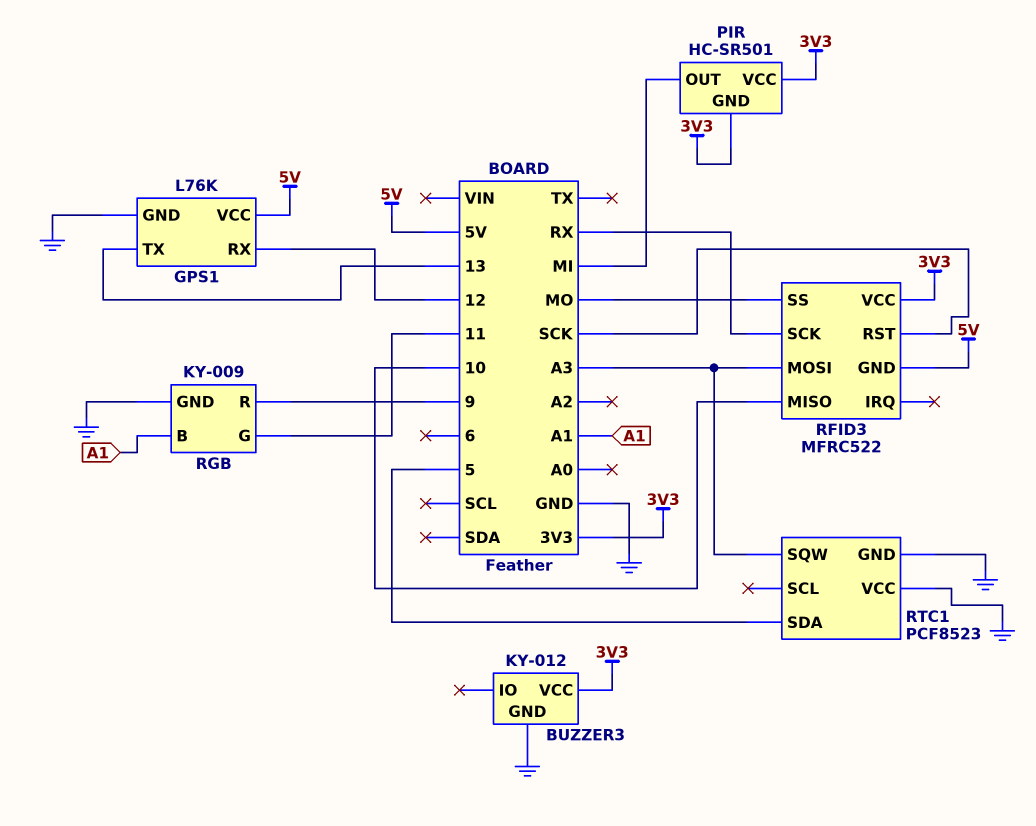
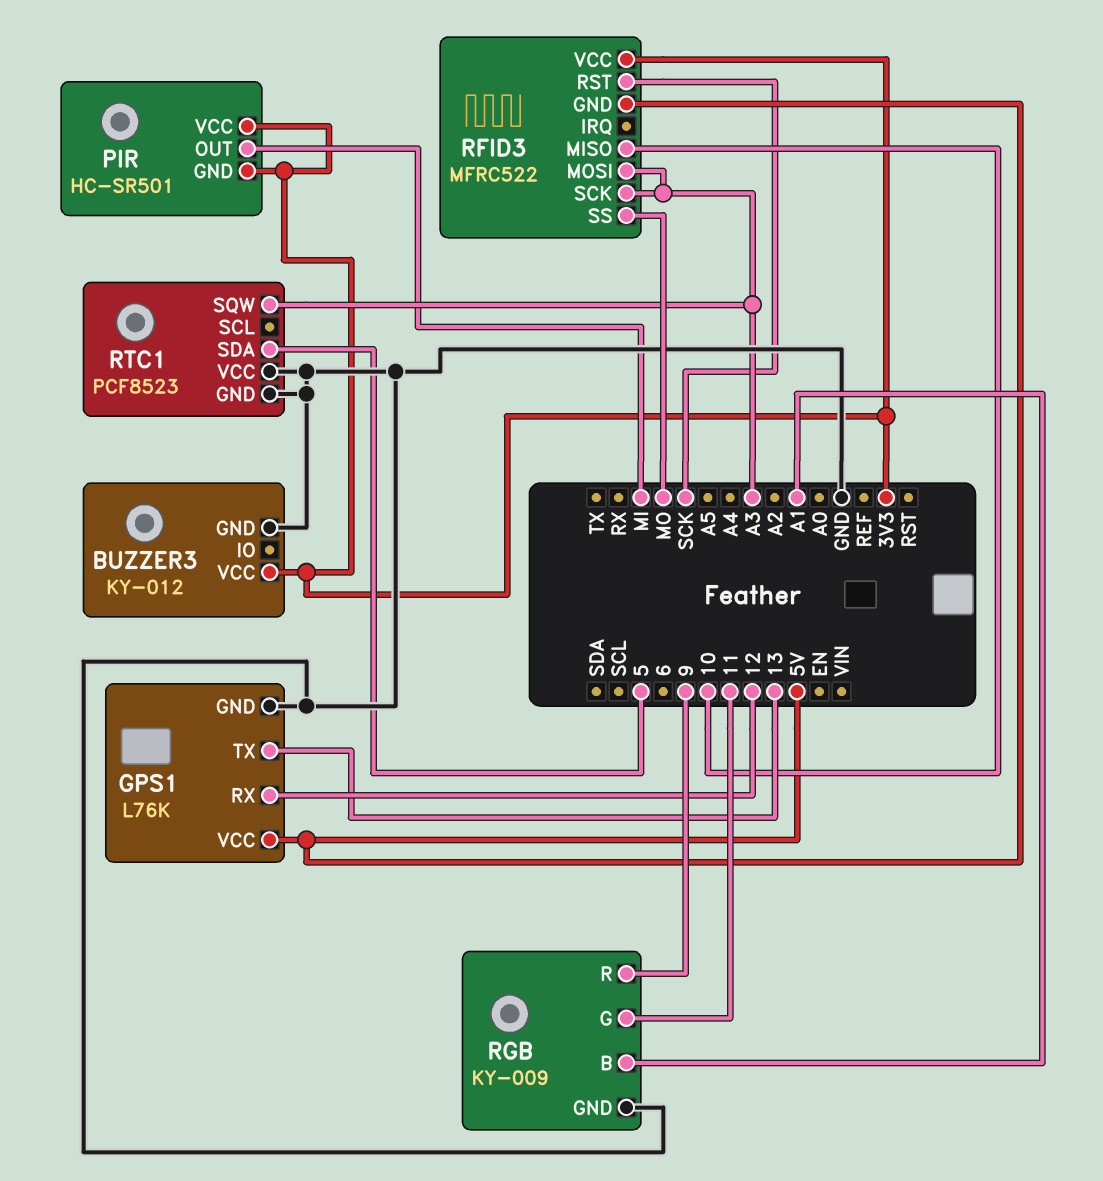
RFID3 pin SCK: RX -> A3

